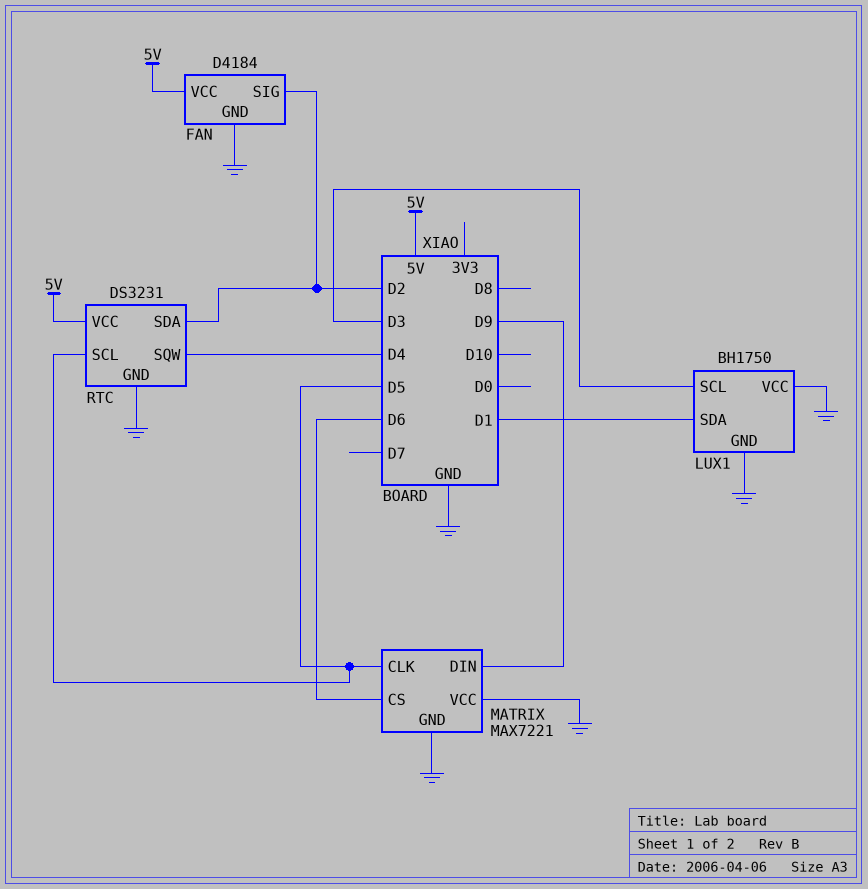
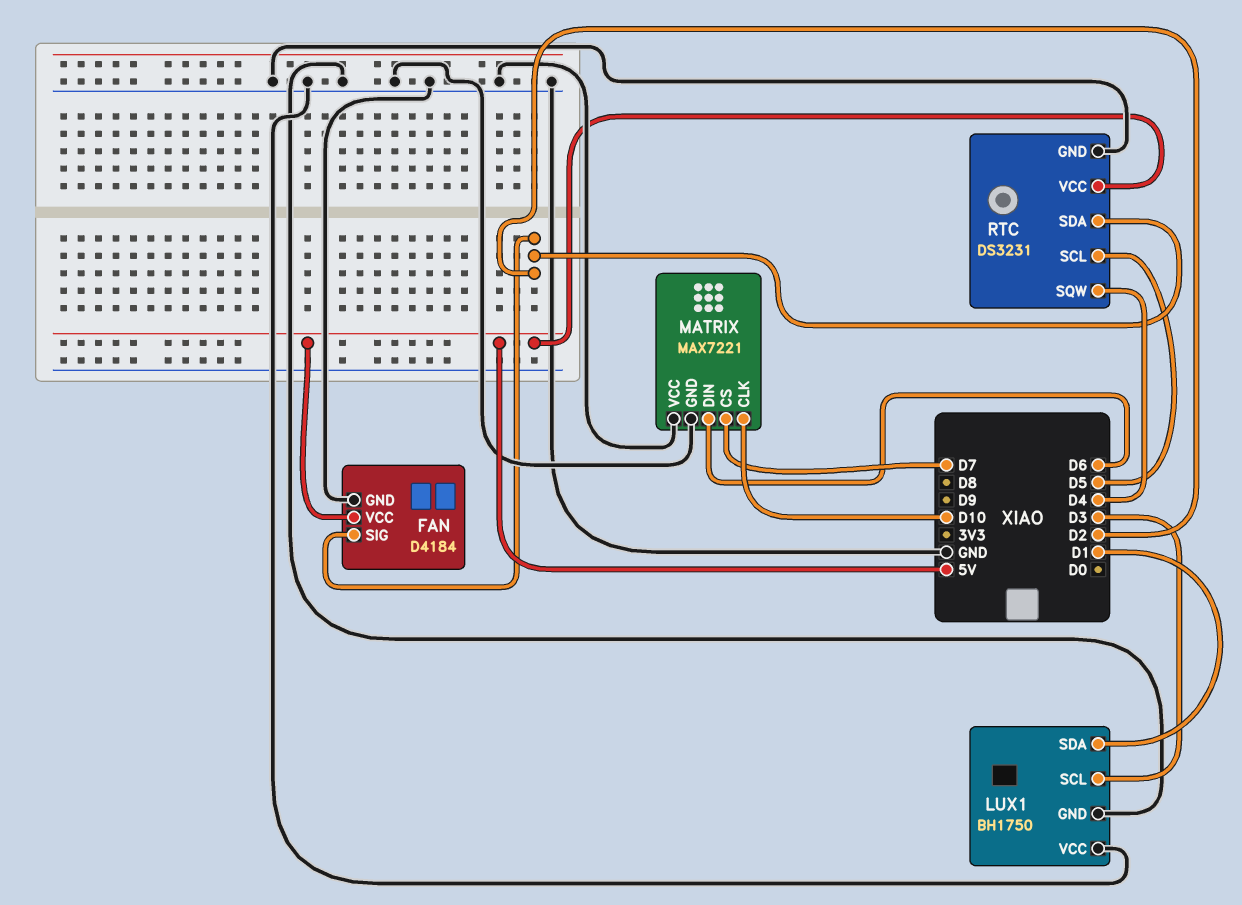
MATRIX pin CLK: D5 -> D10
MATRIX pin CS: D6 -> D7
MATRIX pin DIN: D9 -> D6

